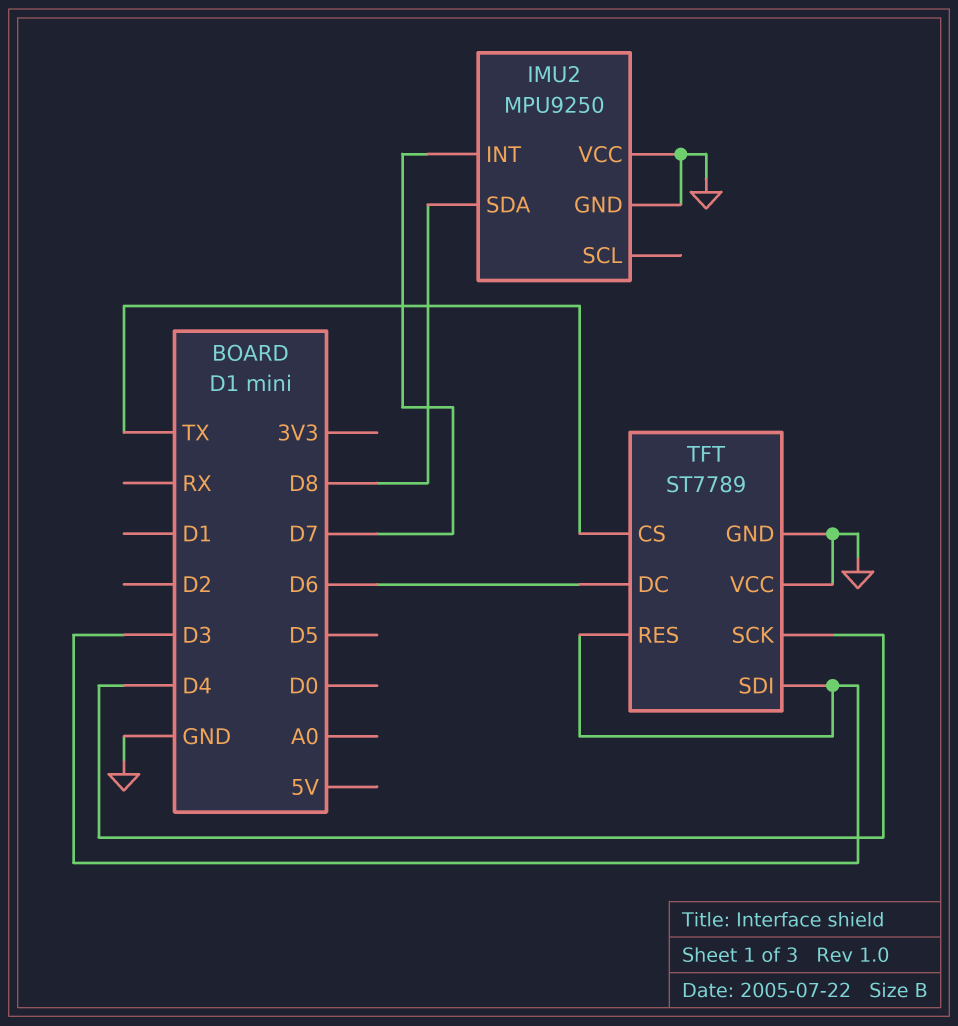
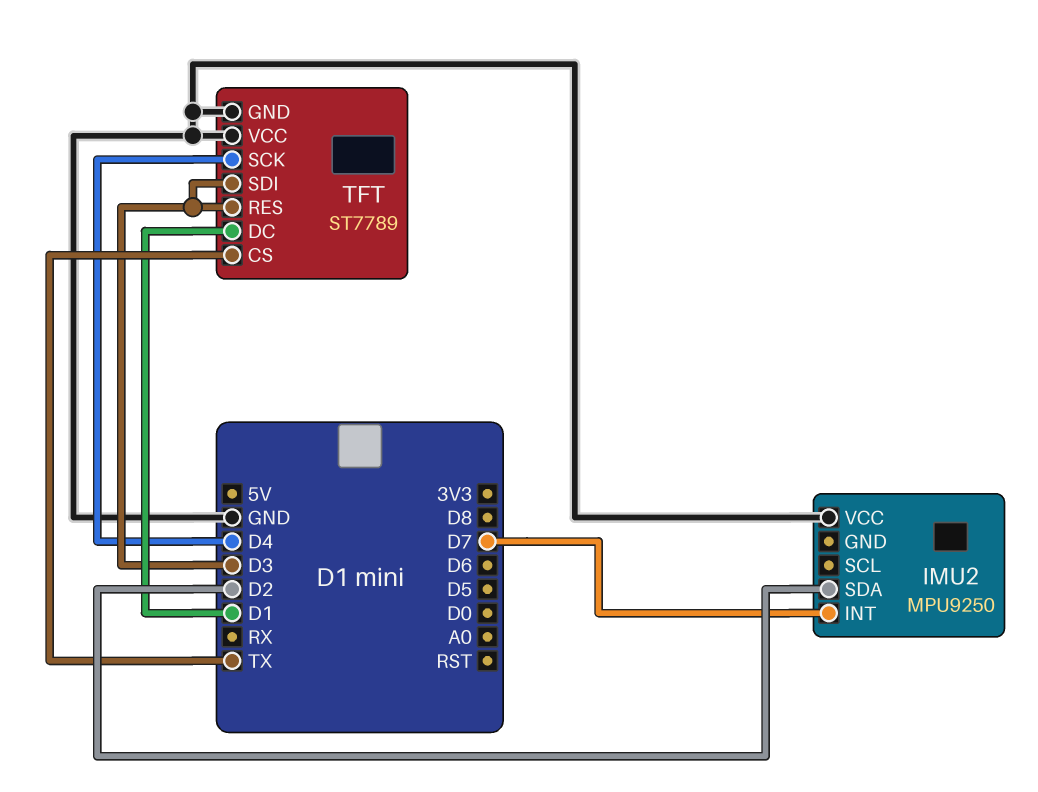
IMU2 pin GND: GND -> none
IMU2 pin SDA: D8 -> D2
TFT pin DC: D6 -> D1

